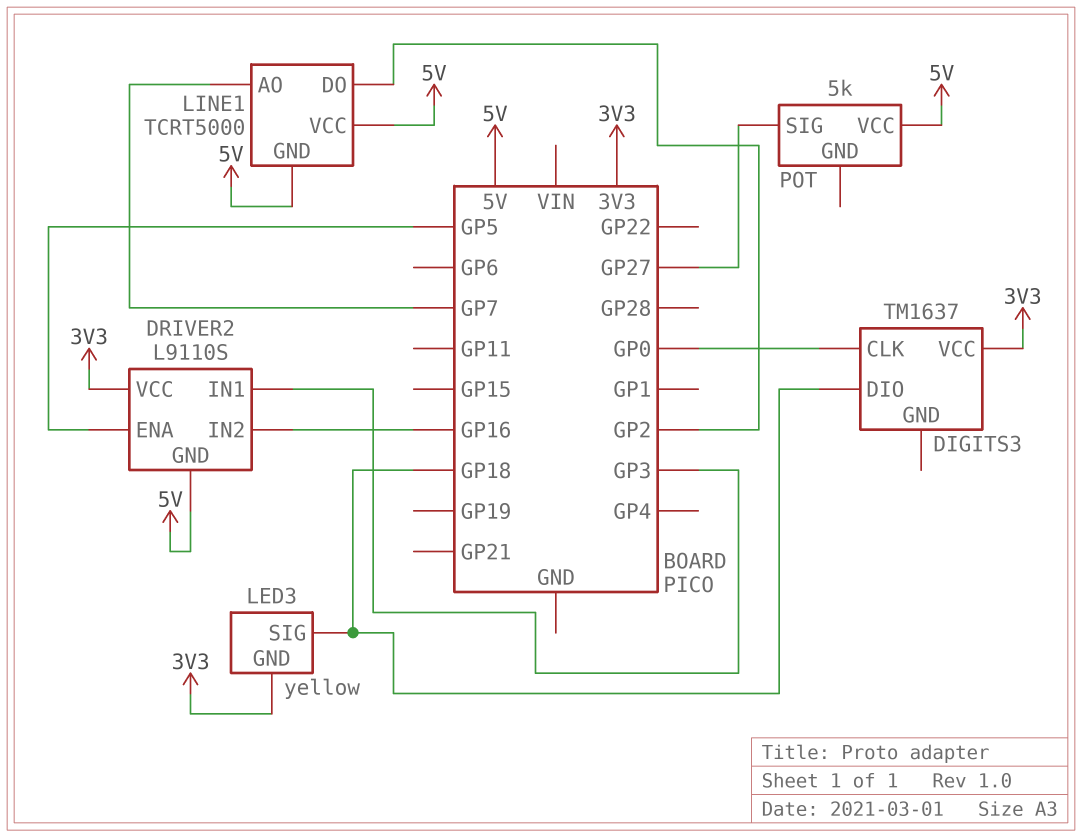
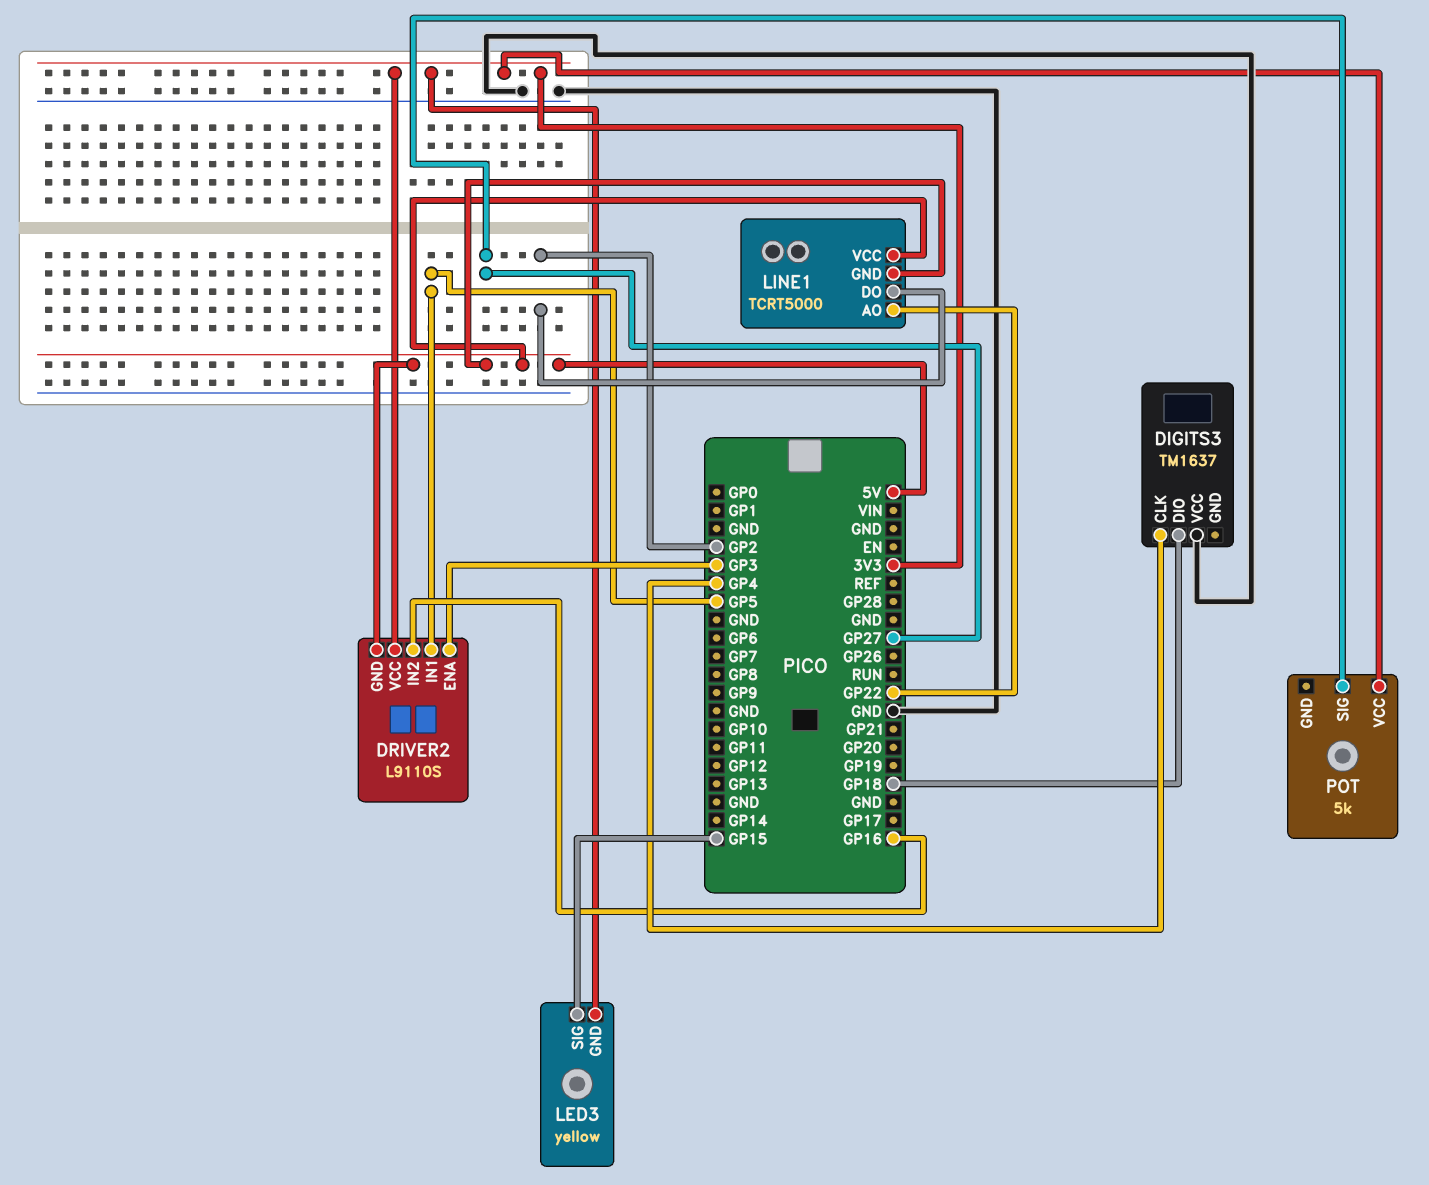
DIGITS3 pin CLK: GP0 -> GP4
DIGITS3 pin VCC: 3V3 -> GND
DRIVER2 pin ENA: GP5 -> GP3
DRIVER2 pin IN1: GP3 -> GP5
LED3 pin SIG: GP18 -> GP15
LINE1 pin AO: GP7 -> GP22
POT pin VCC: 5V -> 3V3

